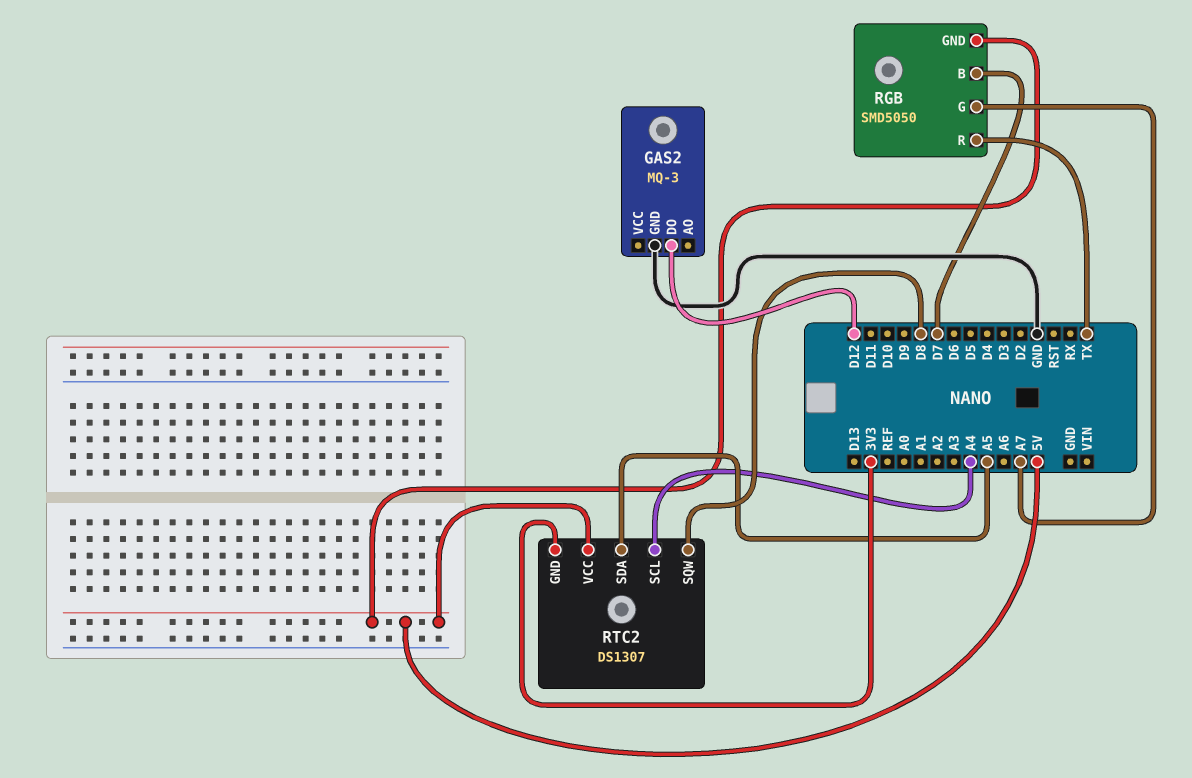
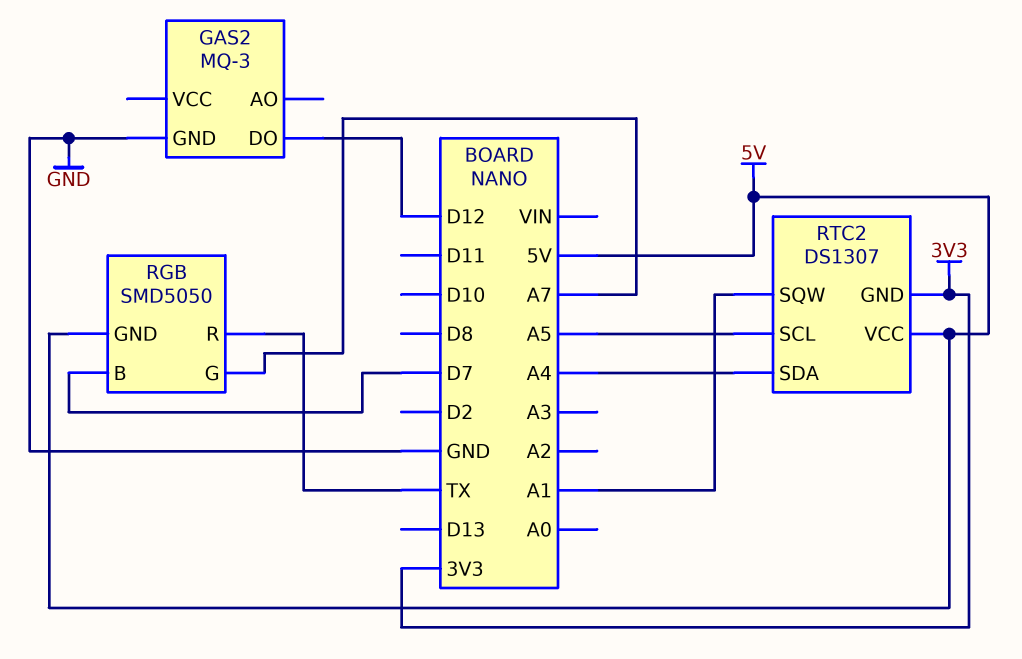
RTC2 pin SCL: A4 -> A5
RTC2 pin SDA: A5 -> A4
RTC2 pin SQW: D8 -> A1

